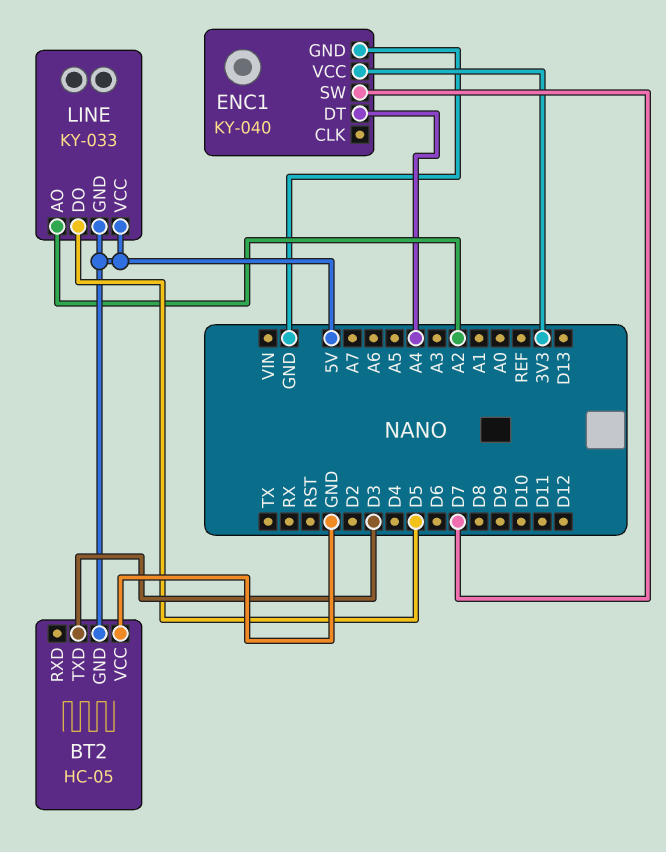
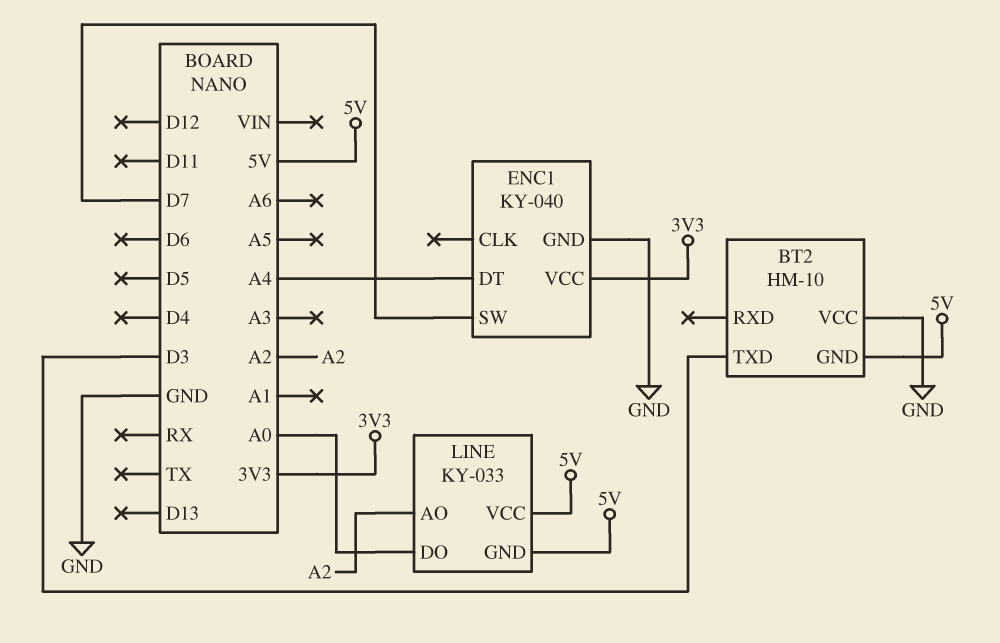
BT2: HC-05 -> HM-10
LINE pin DO: D5 -> A0

